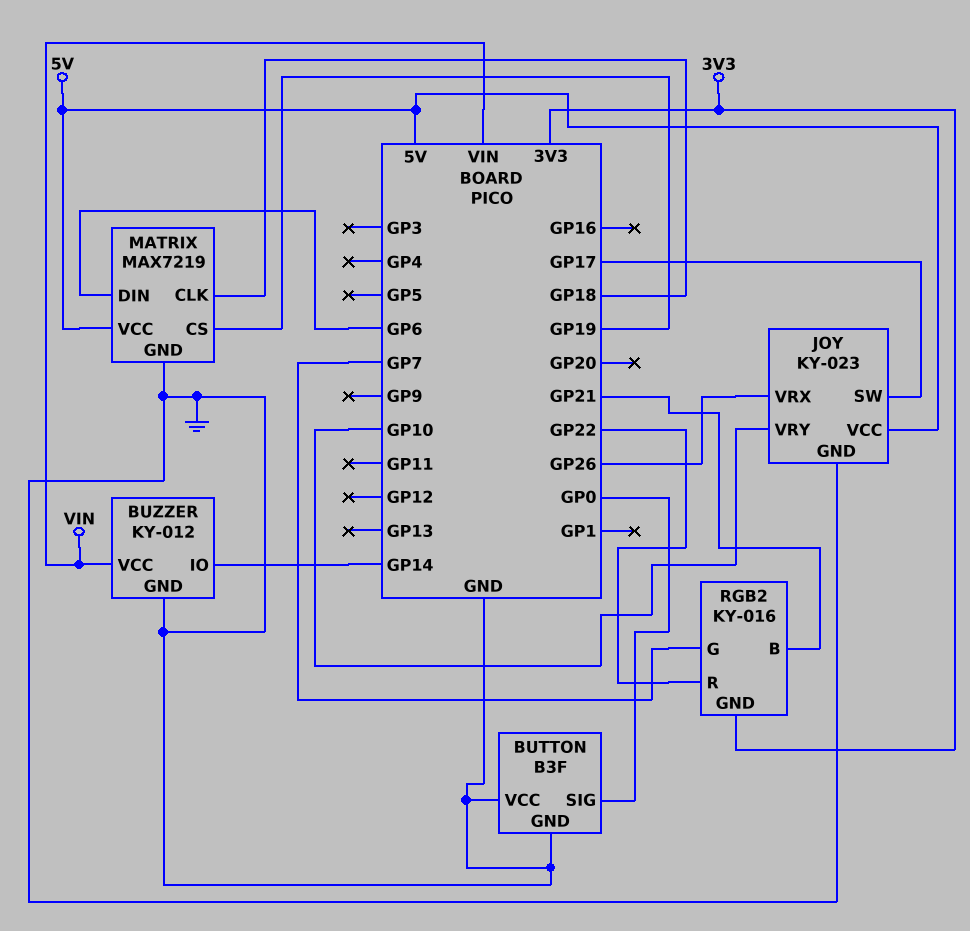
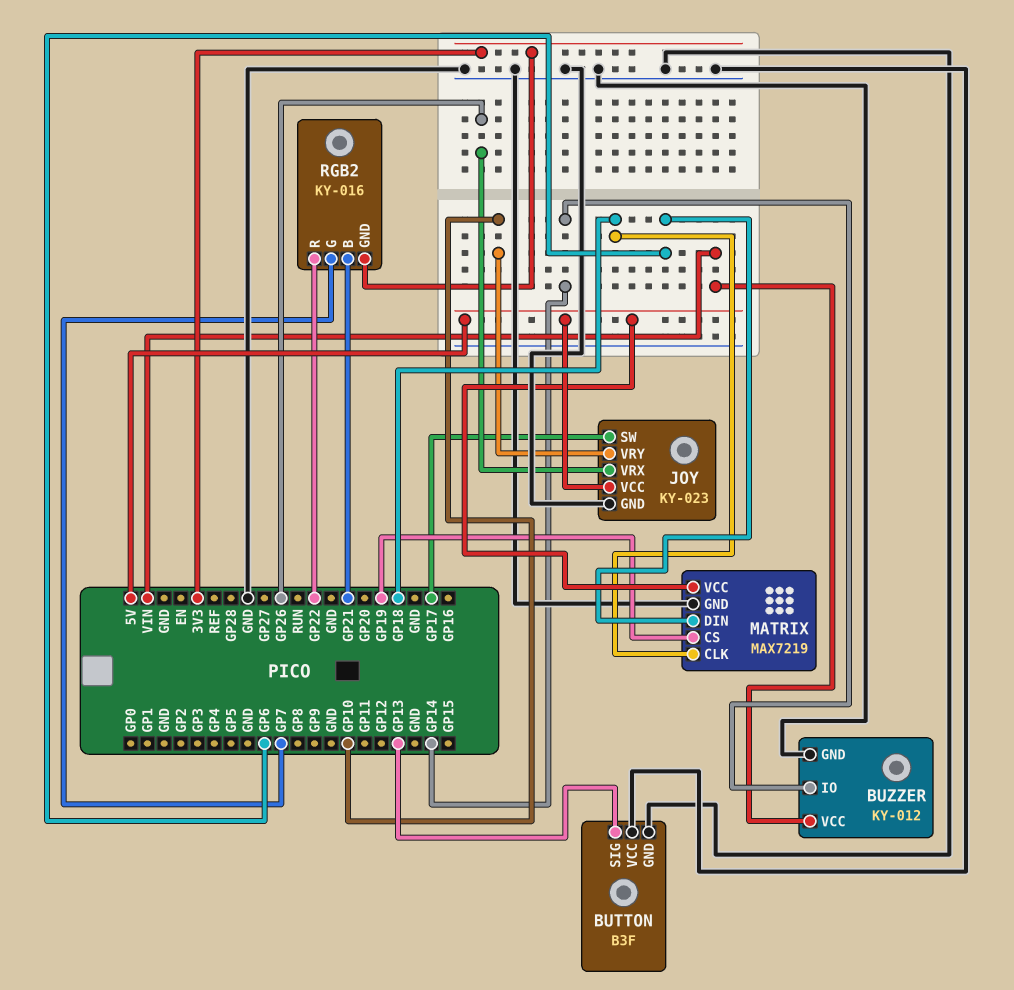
BUTTON pin SIG: GP0 -> GP13

